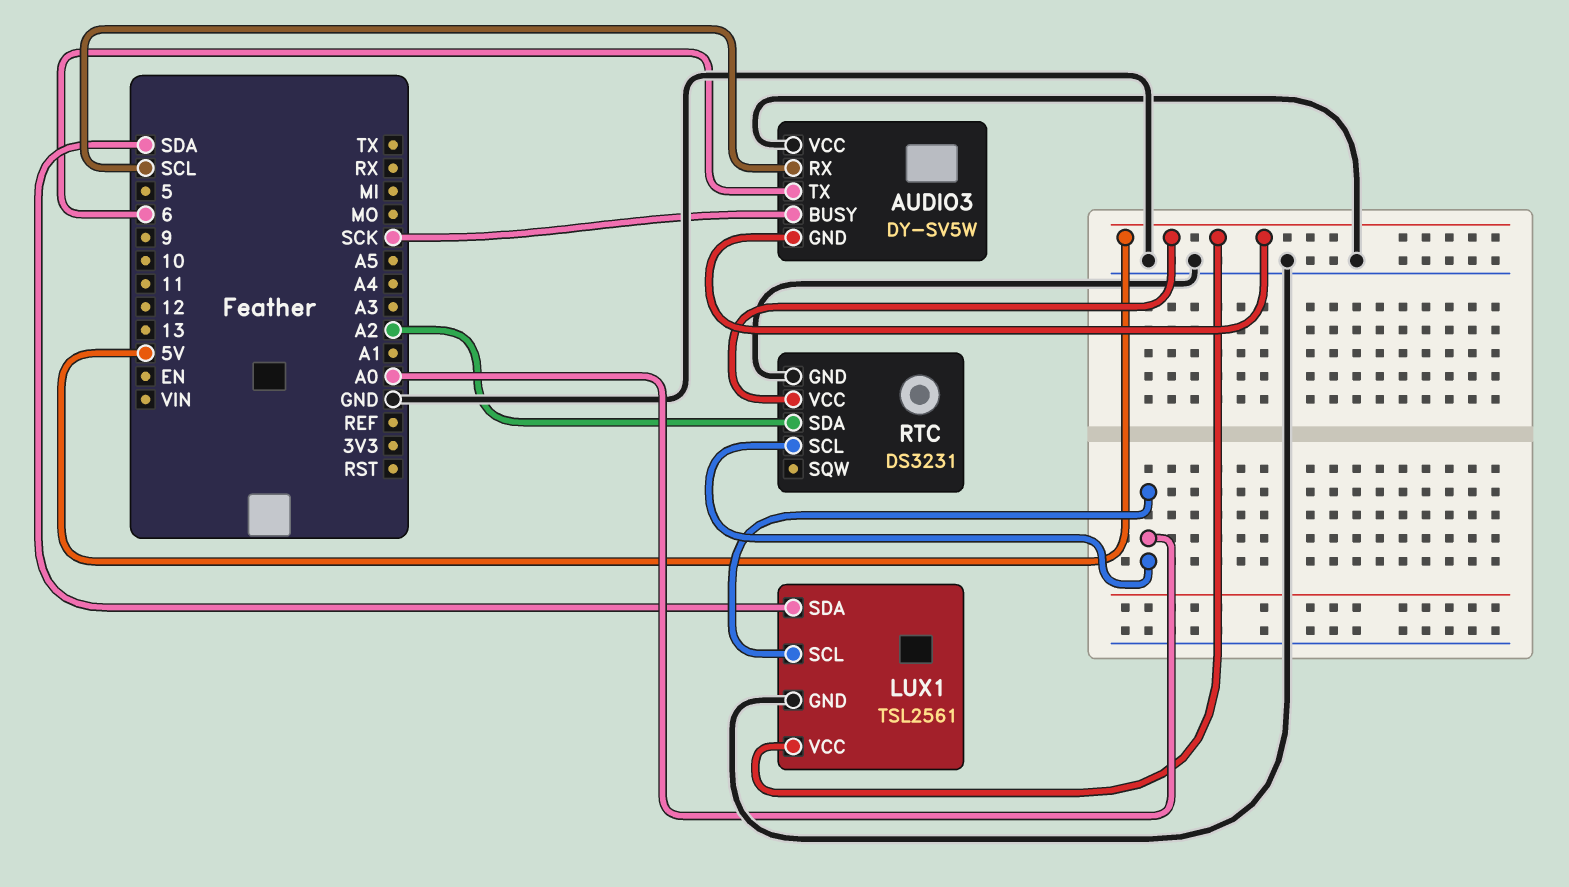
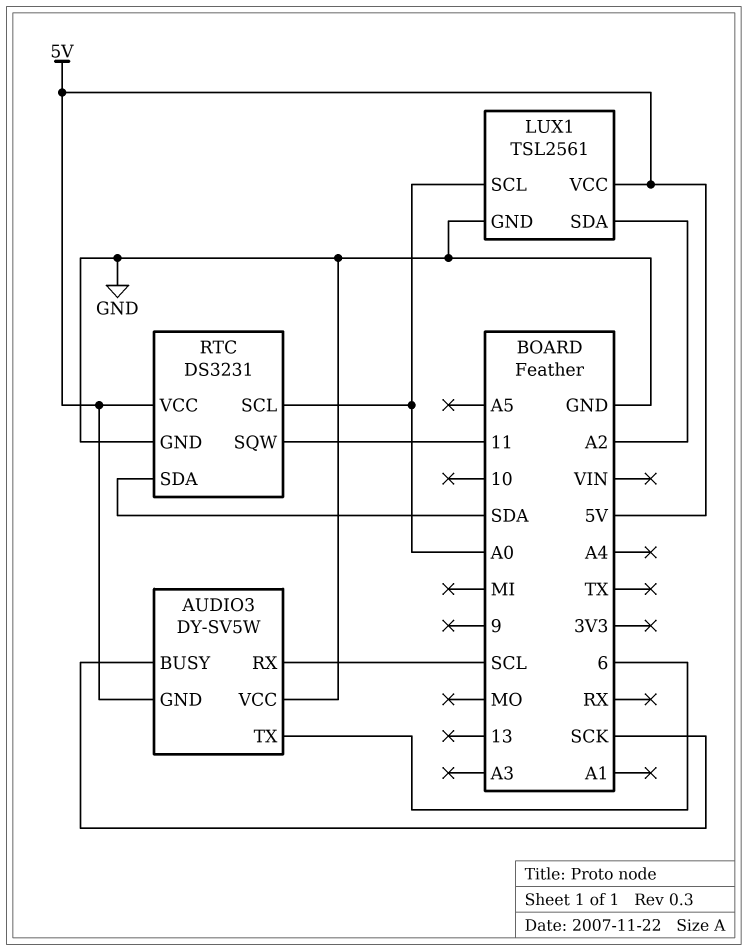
LUX1 pin SDA: SDA -> A2
RTC pin SDA: A2 -> SDA
RTC pin SQW: none -> 11

